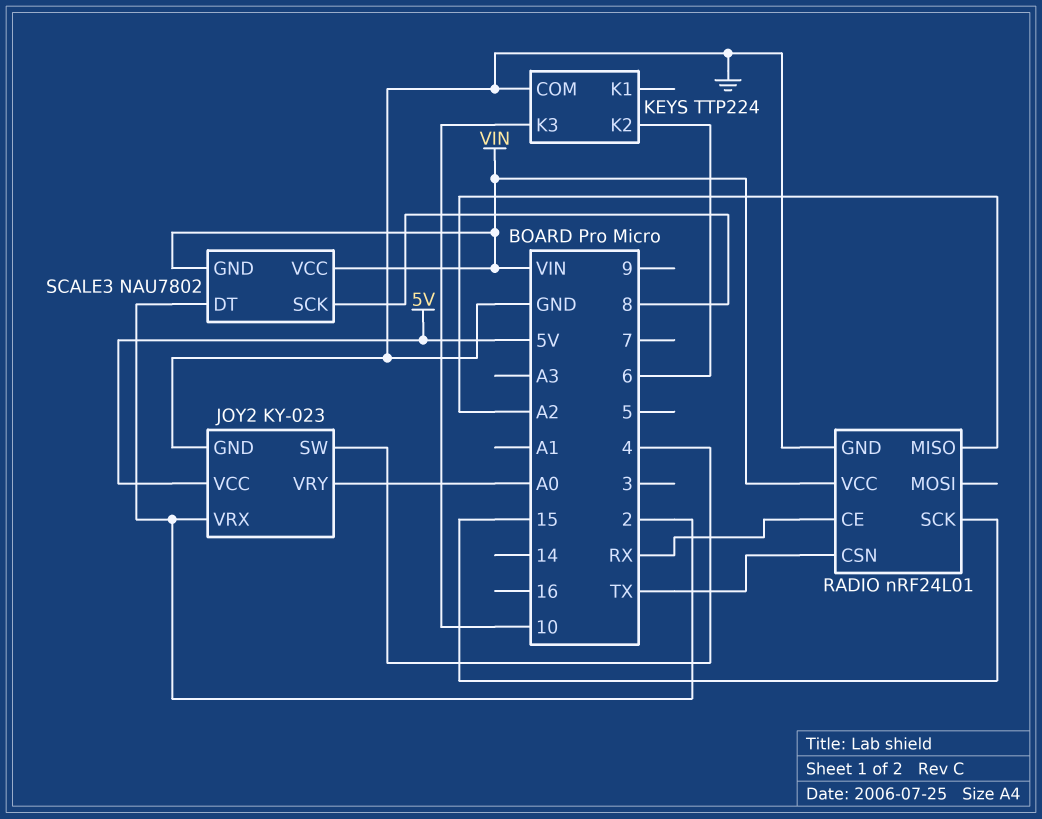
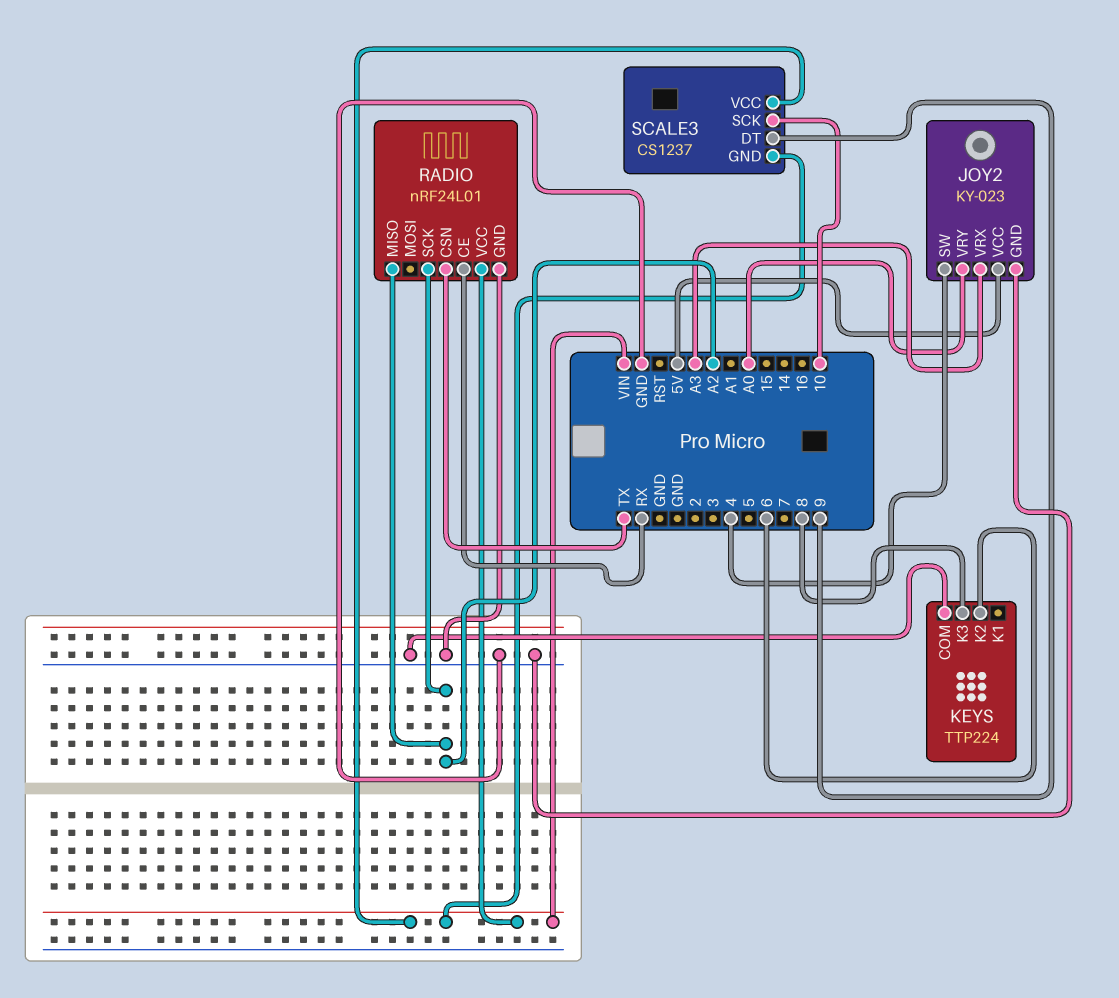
JOY2 pin VRX: 2 -> A3
KEYS pin K3: 10 -> 8
RADIO pin SCK: 15 -> A2
SCALE3: NAU7802 -> CS1237
SCALE3 pin DT: 2 -> 9
SCALE3 pin SCK: 8 -> 10

